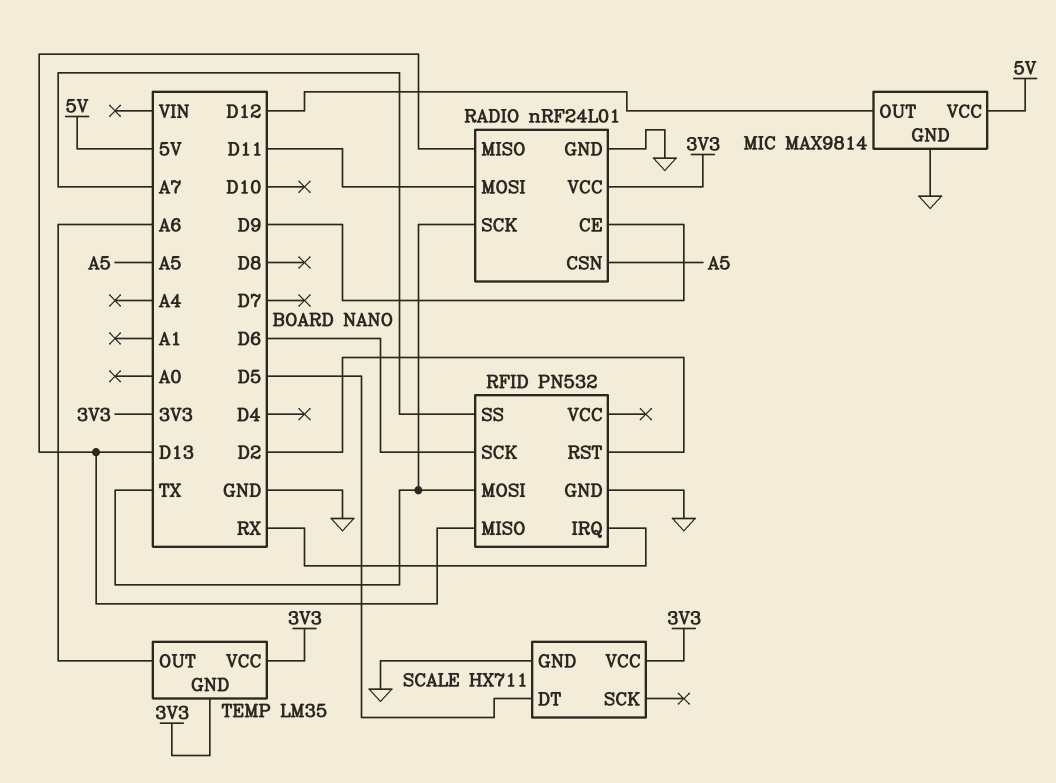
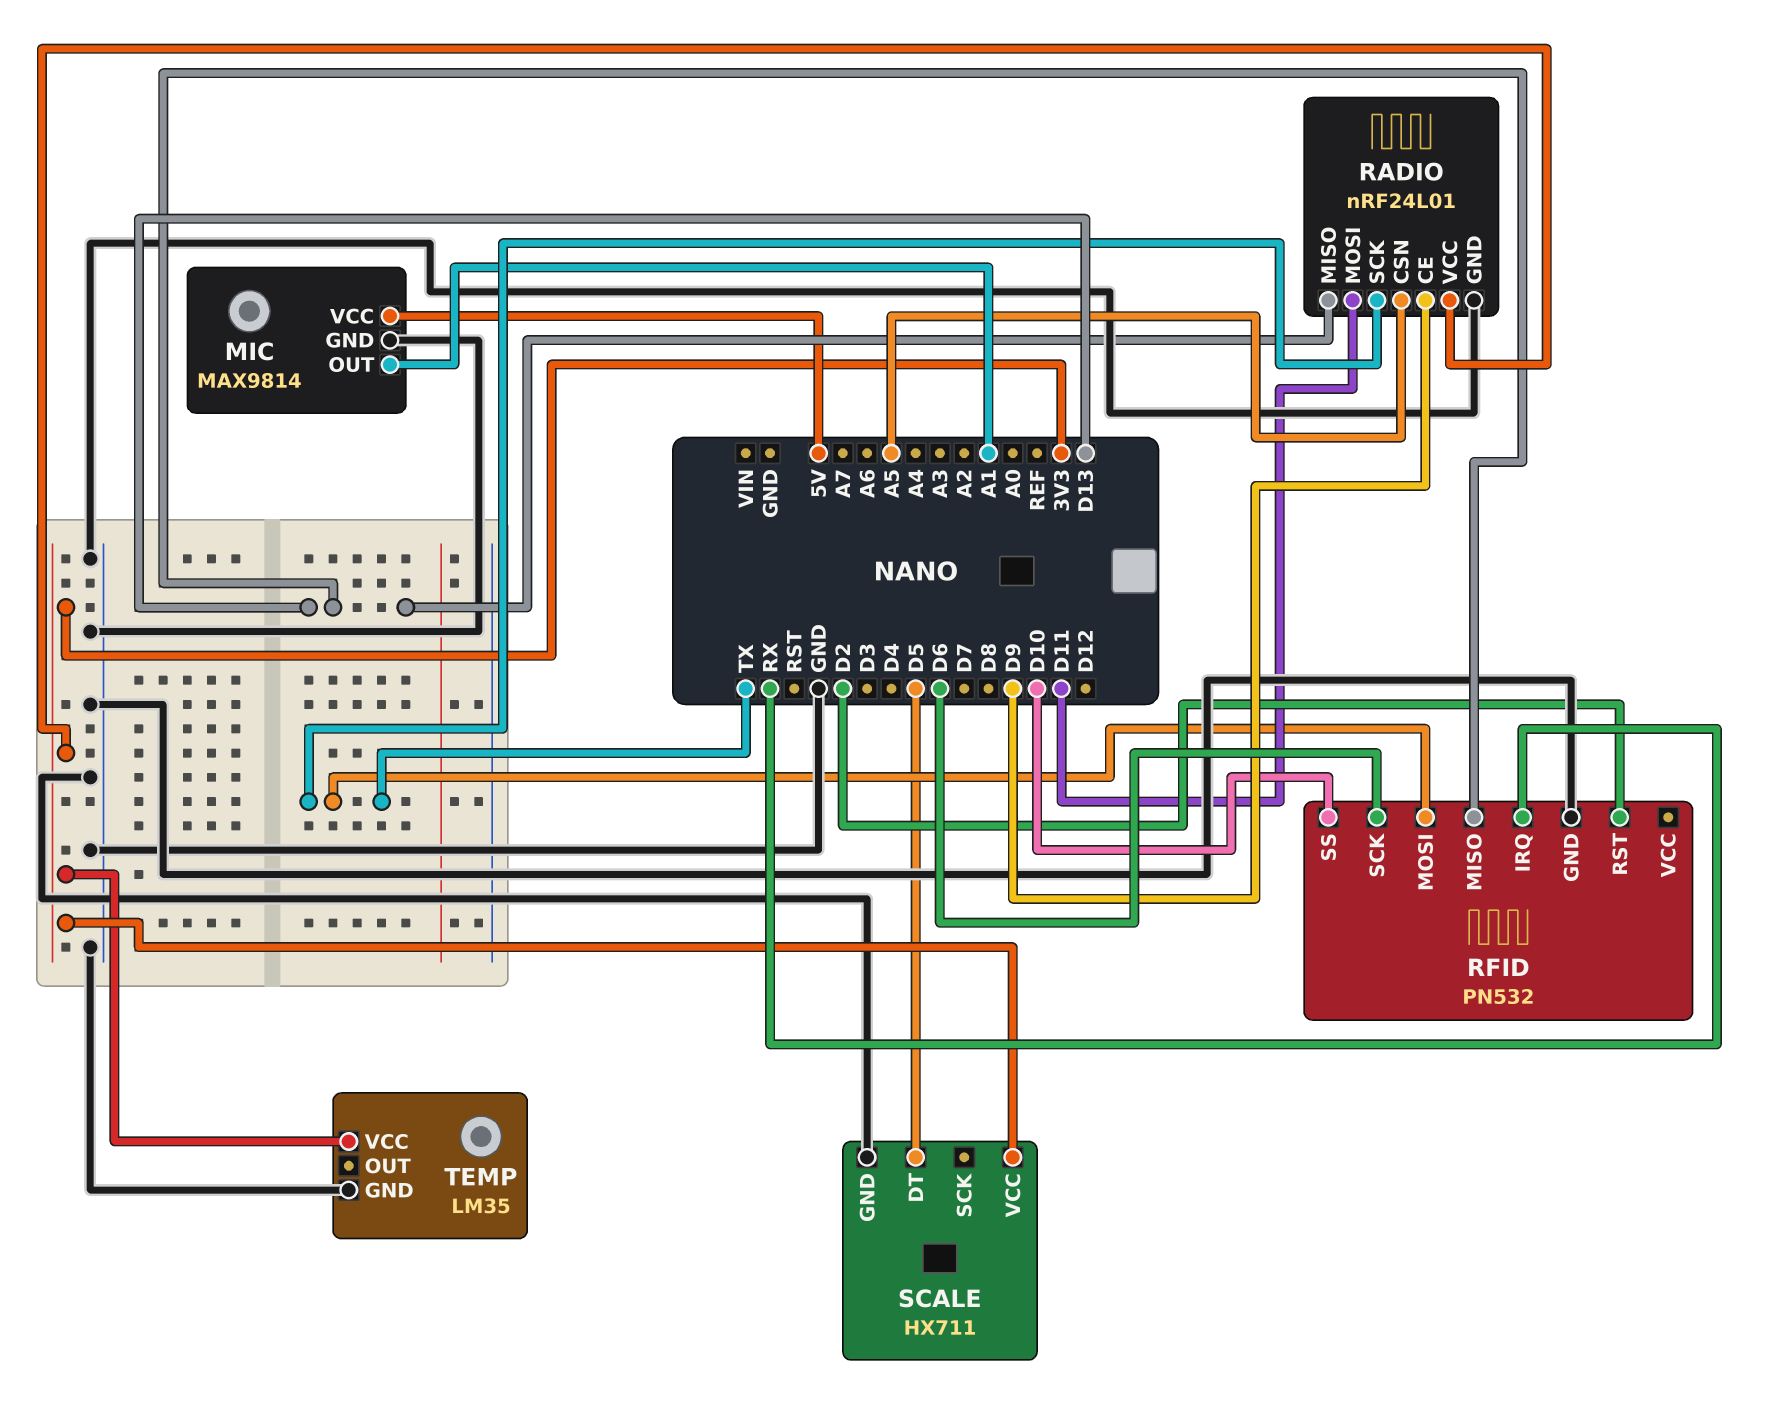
MIC pin OUT: D12 -> A1
RFID pin SS: A7 -> D10
TEMP pin GND: 3V3 -> GND
TEMP pin OUT: A6 -> none

